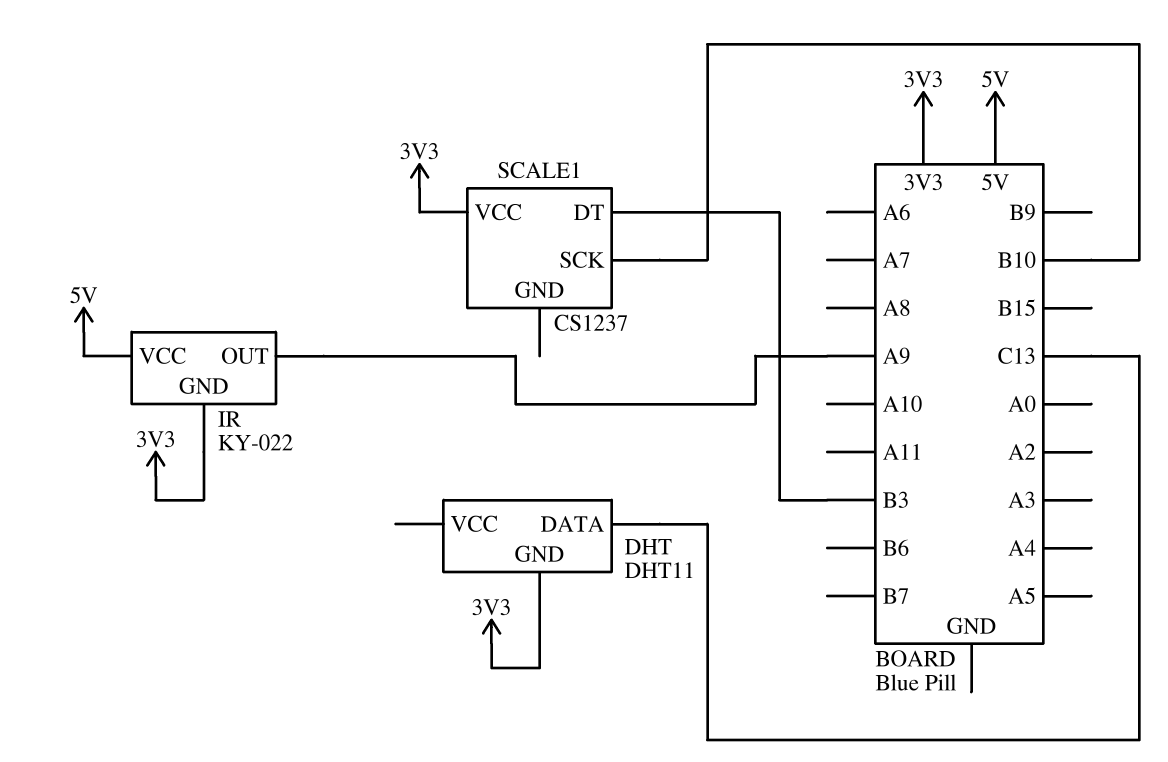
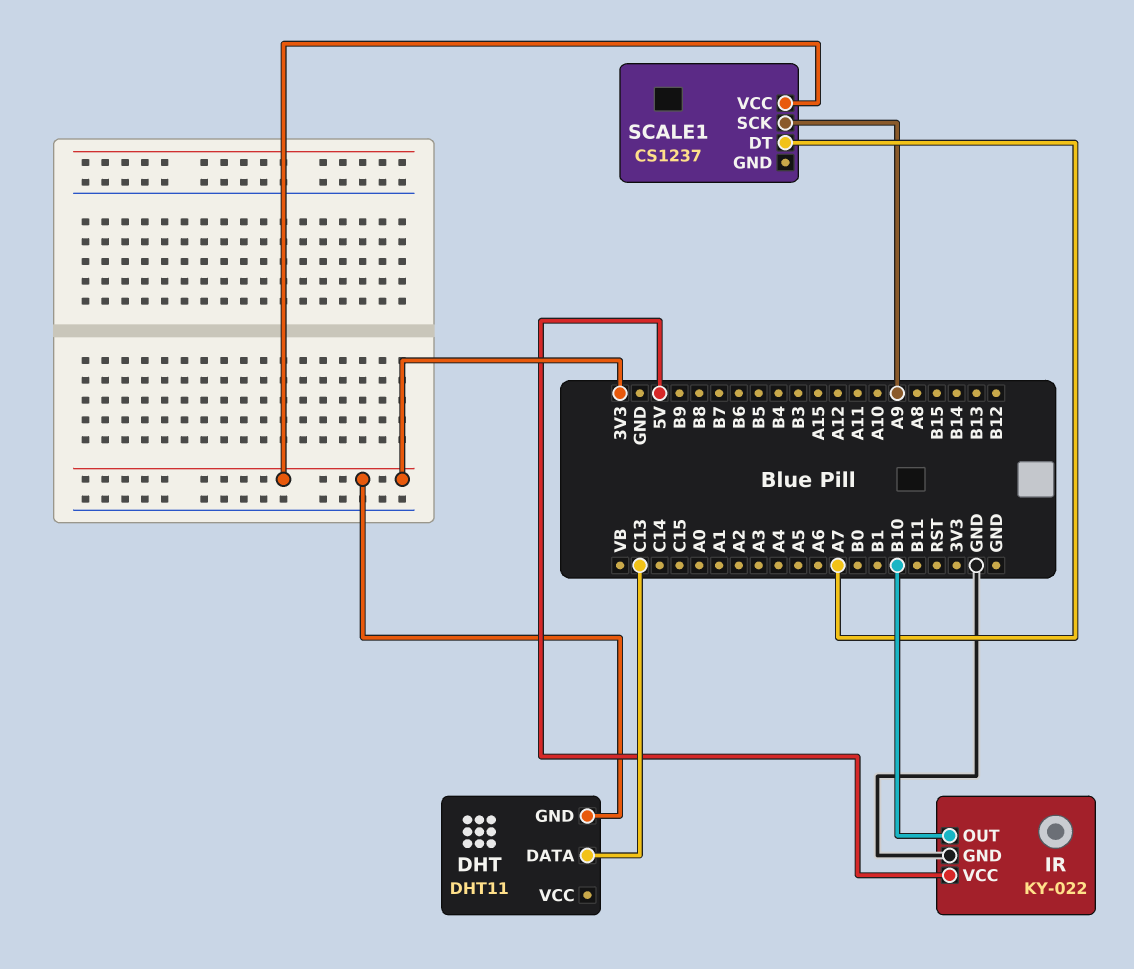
IR pin GND: 3V3 -> GND
IR pin OUT: A9 -> B10
SCALE1 pin DT: B3 -> A7
SCALE1 pin SCK: B10 -> A9

